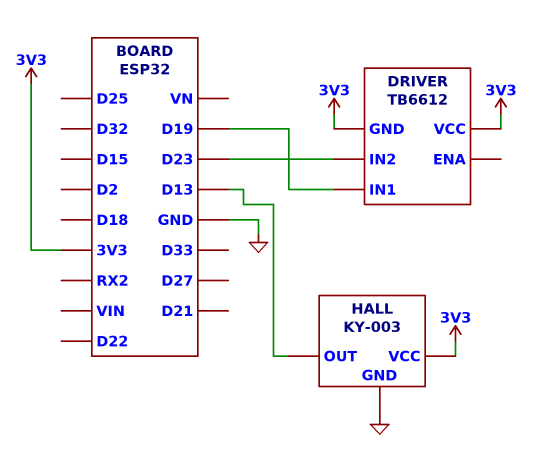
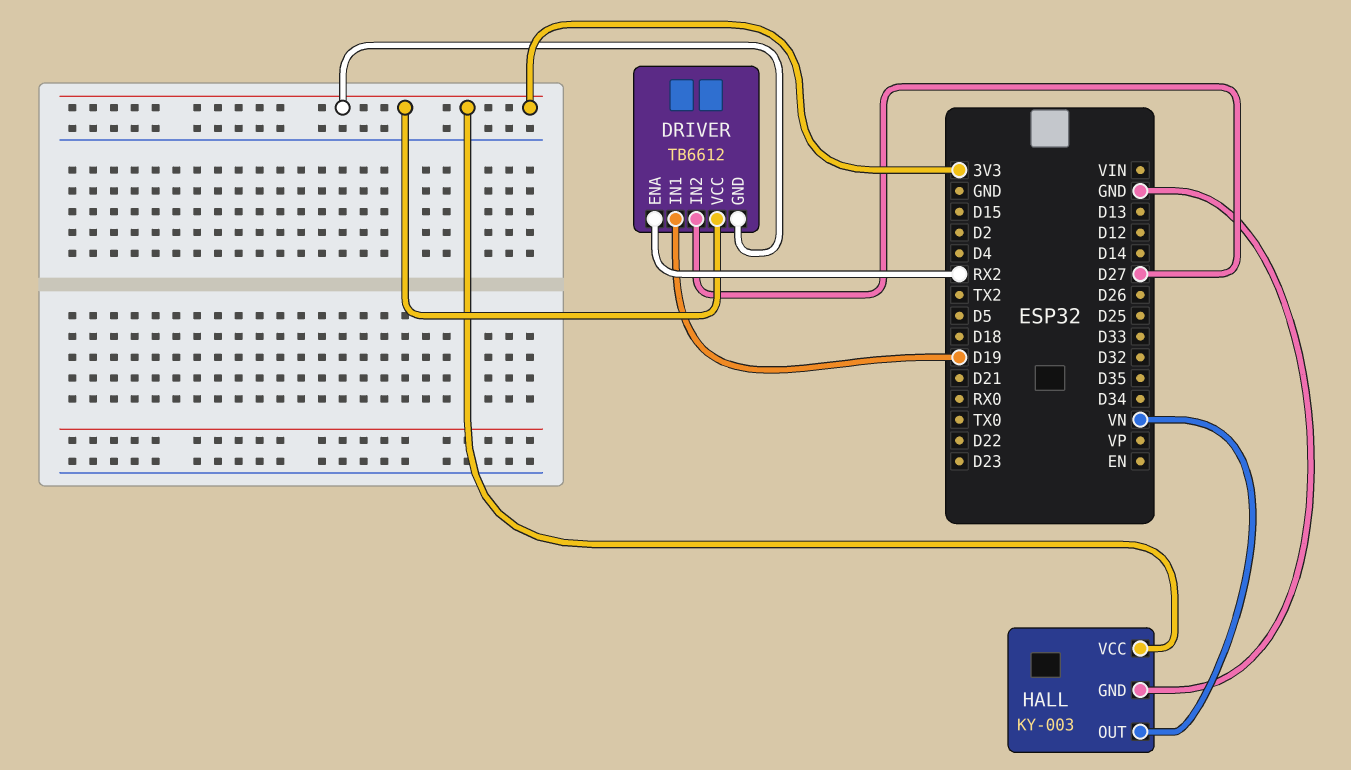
DRIVER pin ENA: none -> RX2
DRIVER pin IN2: D23 -> D27
HALL pin OUT: D13 -> VN

